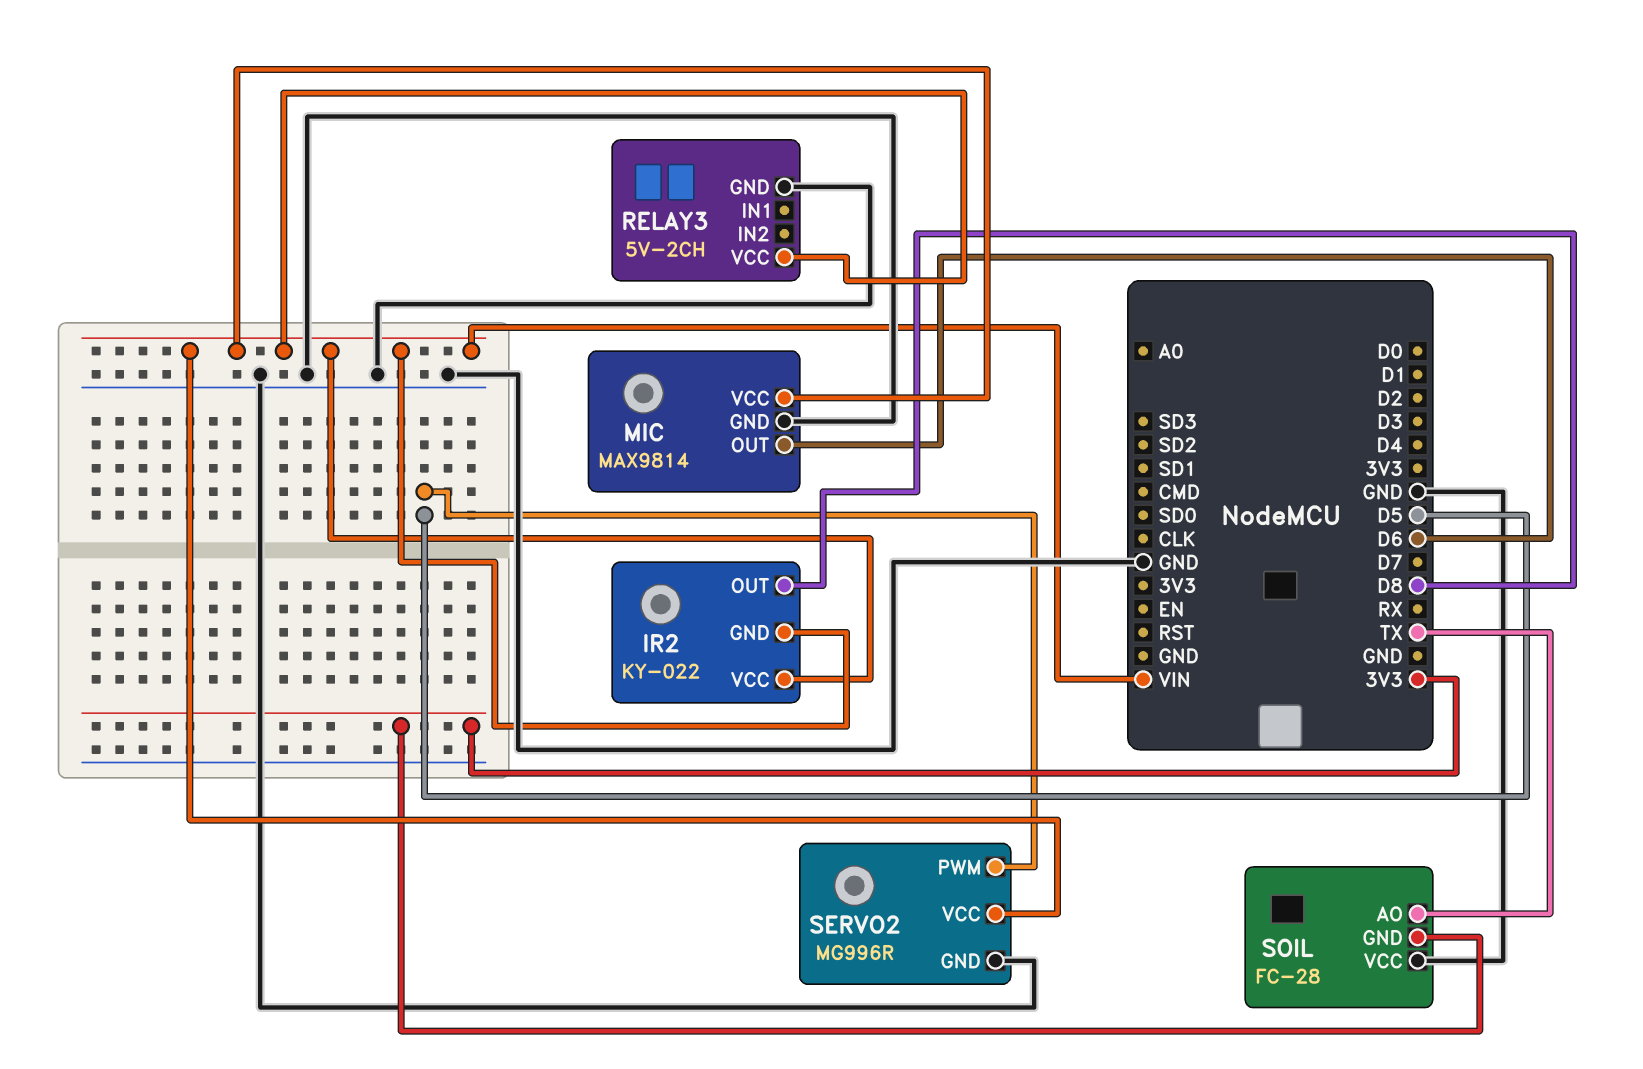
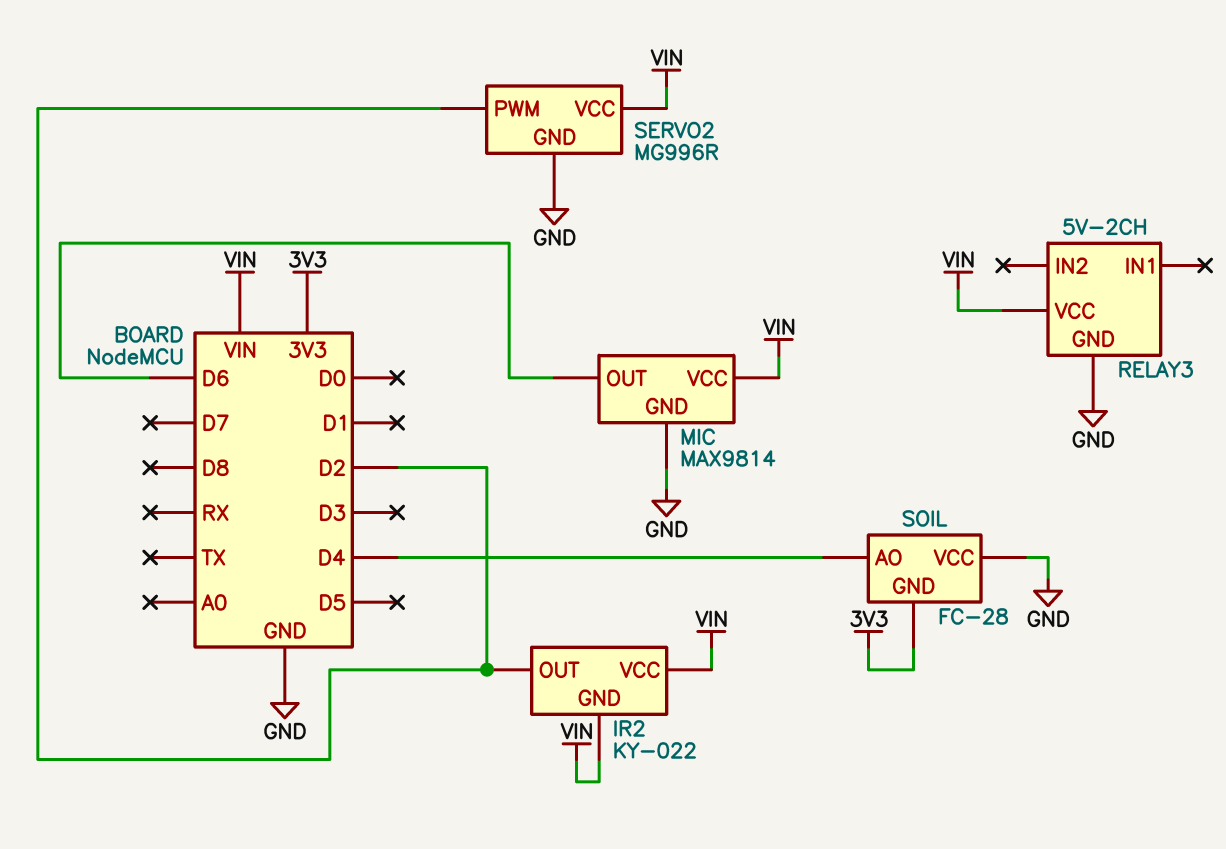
IR2 pin OUT: D8 -> D2
SERVO2 pin PWM: D5 -> D2
SOIL pin AO: TX -> D4

